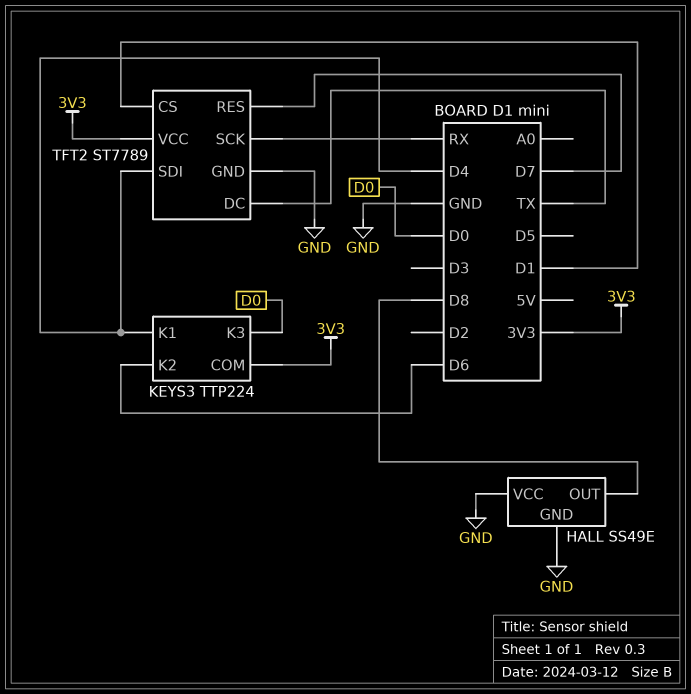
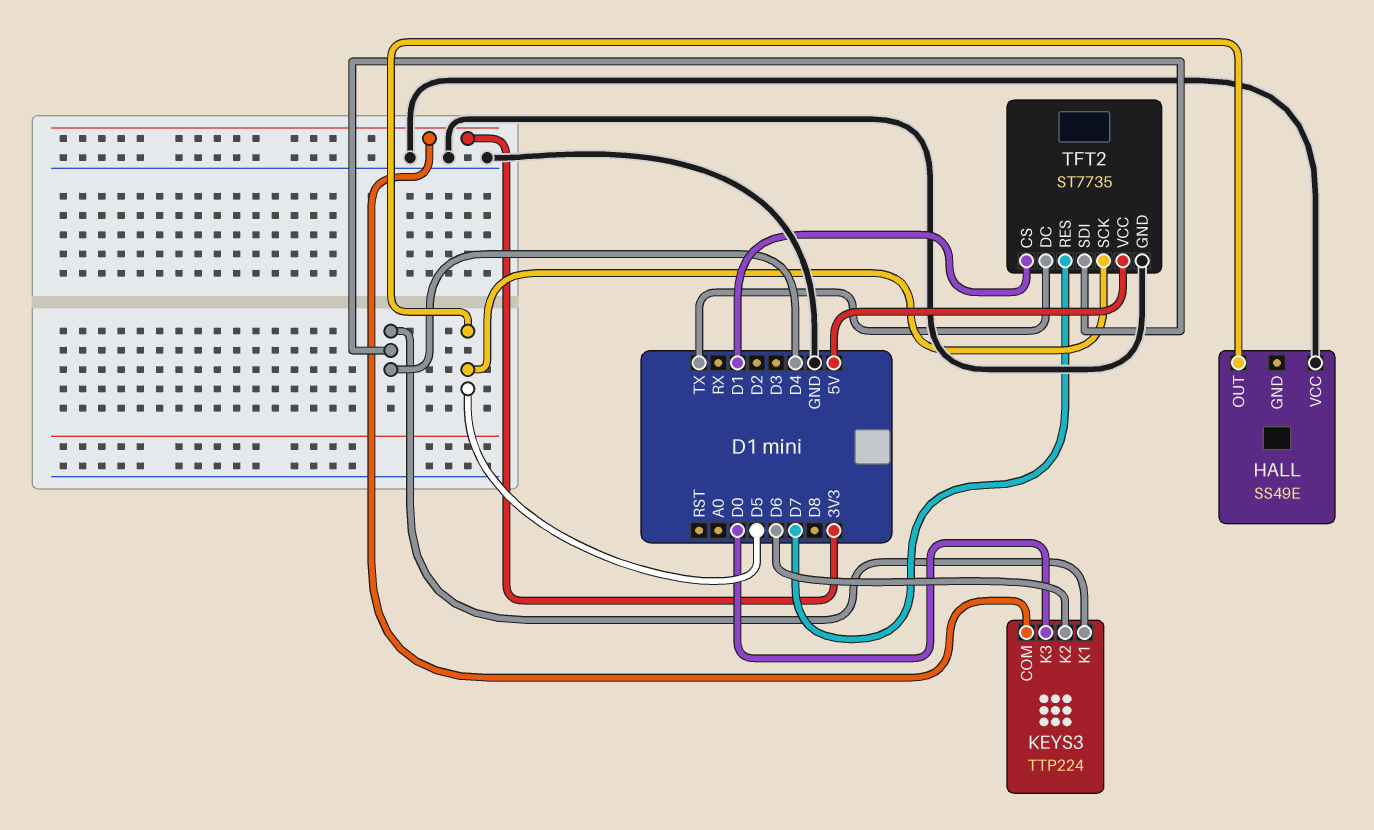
HALL pin GND: GND -> none
HALL pin OUT: D8 -> D5
TFT2: ST7789 -> ST7735
TFT2 pin SCK: RX -> D5
TFT2 pin VCC: 3V3 -> 5V

